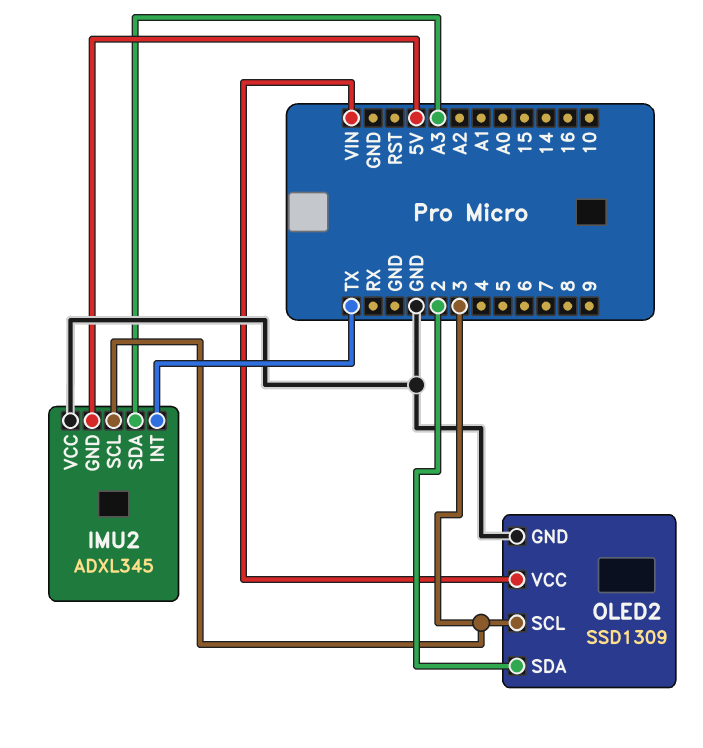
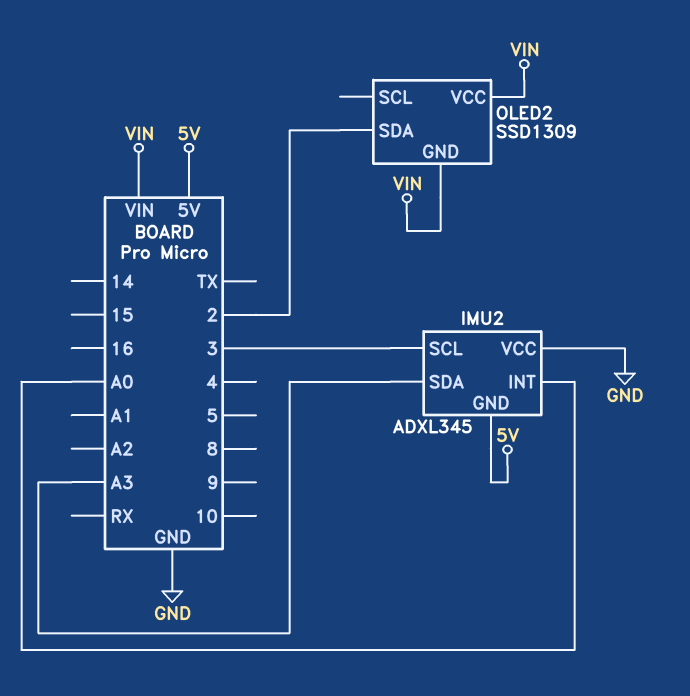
IMU2 pin INT: TX -> A0
OLED2 pin GND: GND -> VIN
OLED2 pin SCL: 3 -> none

